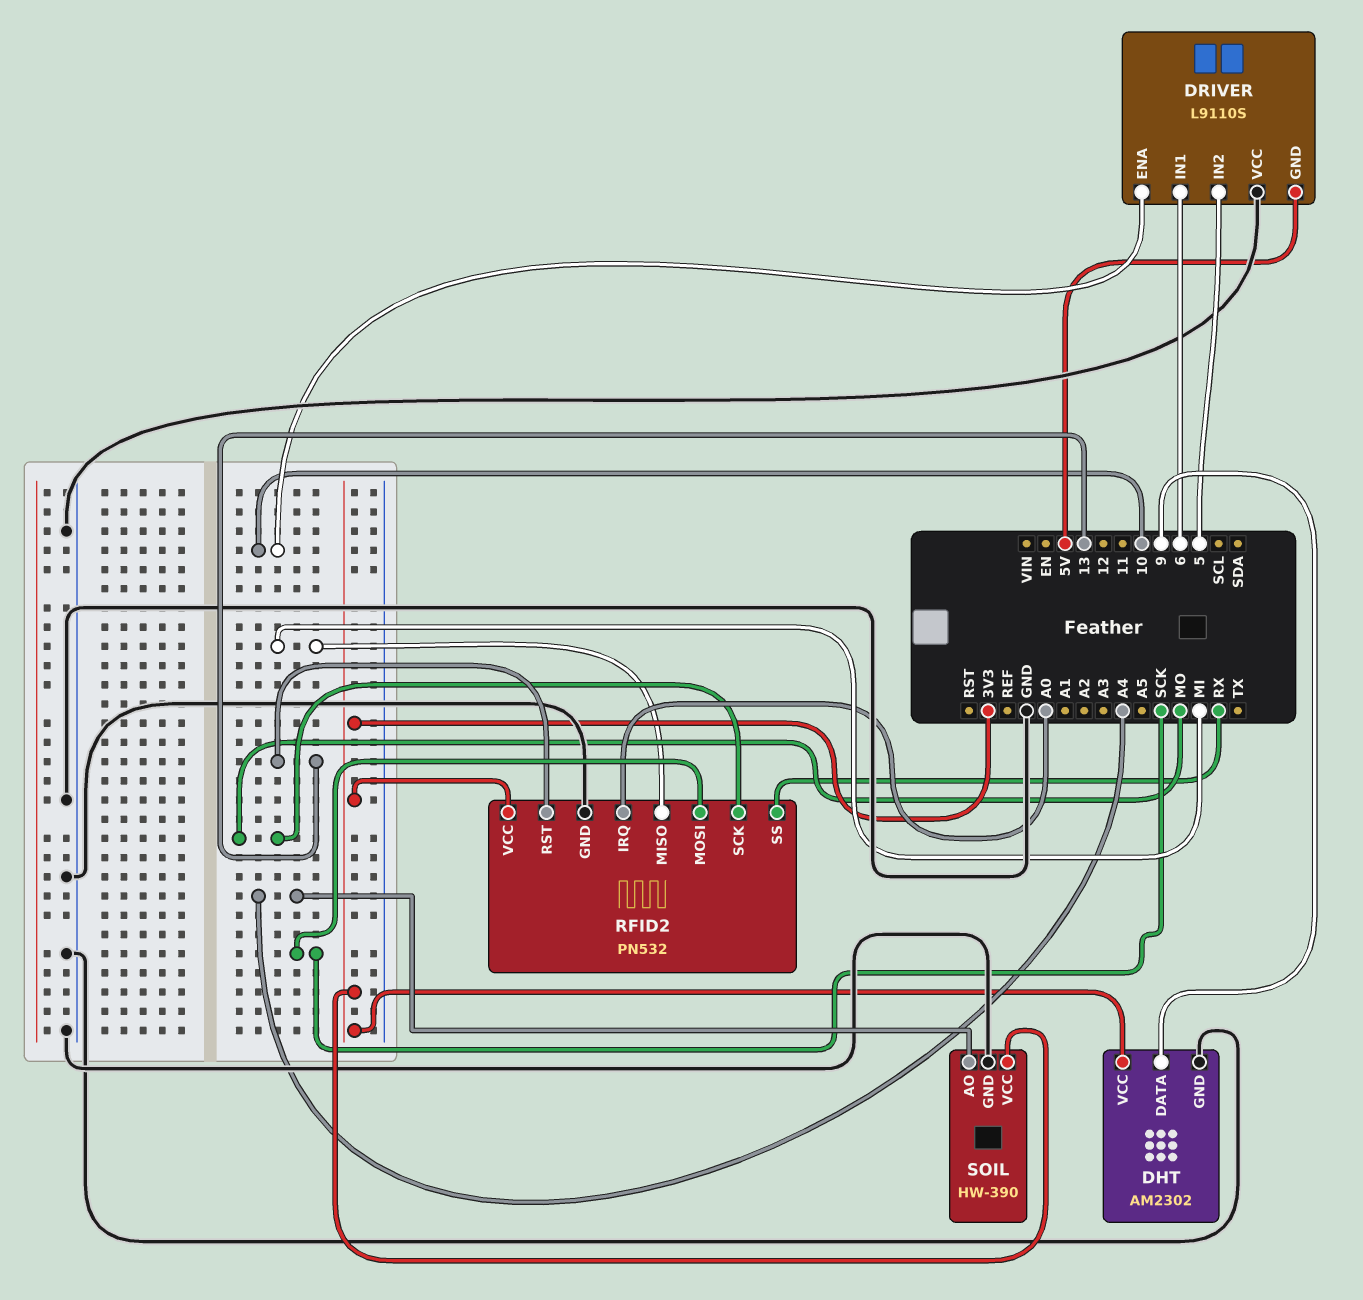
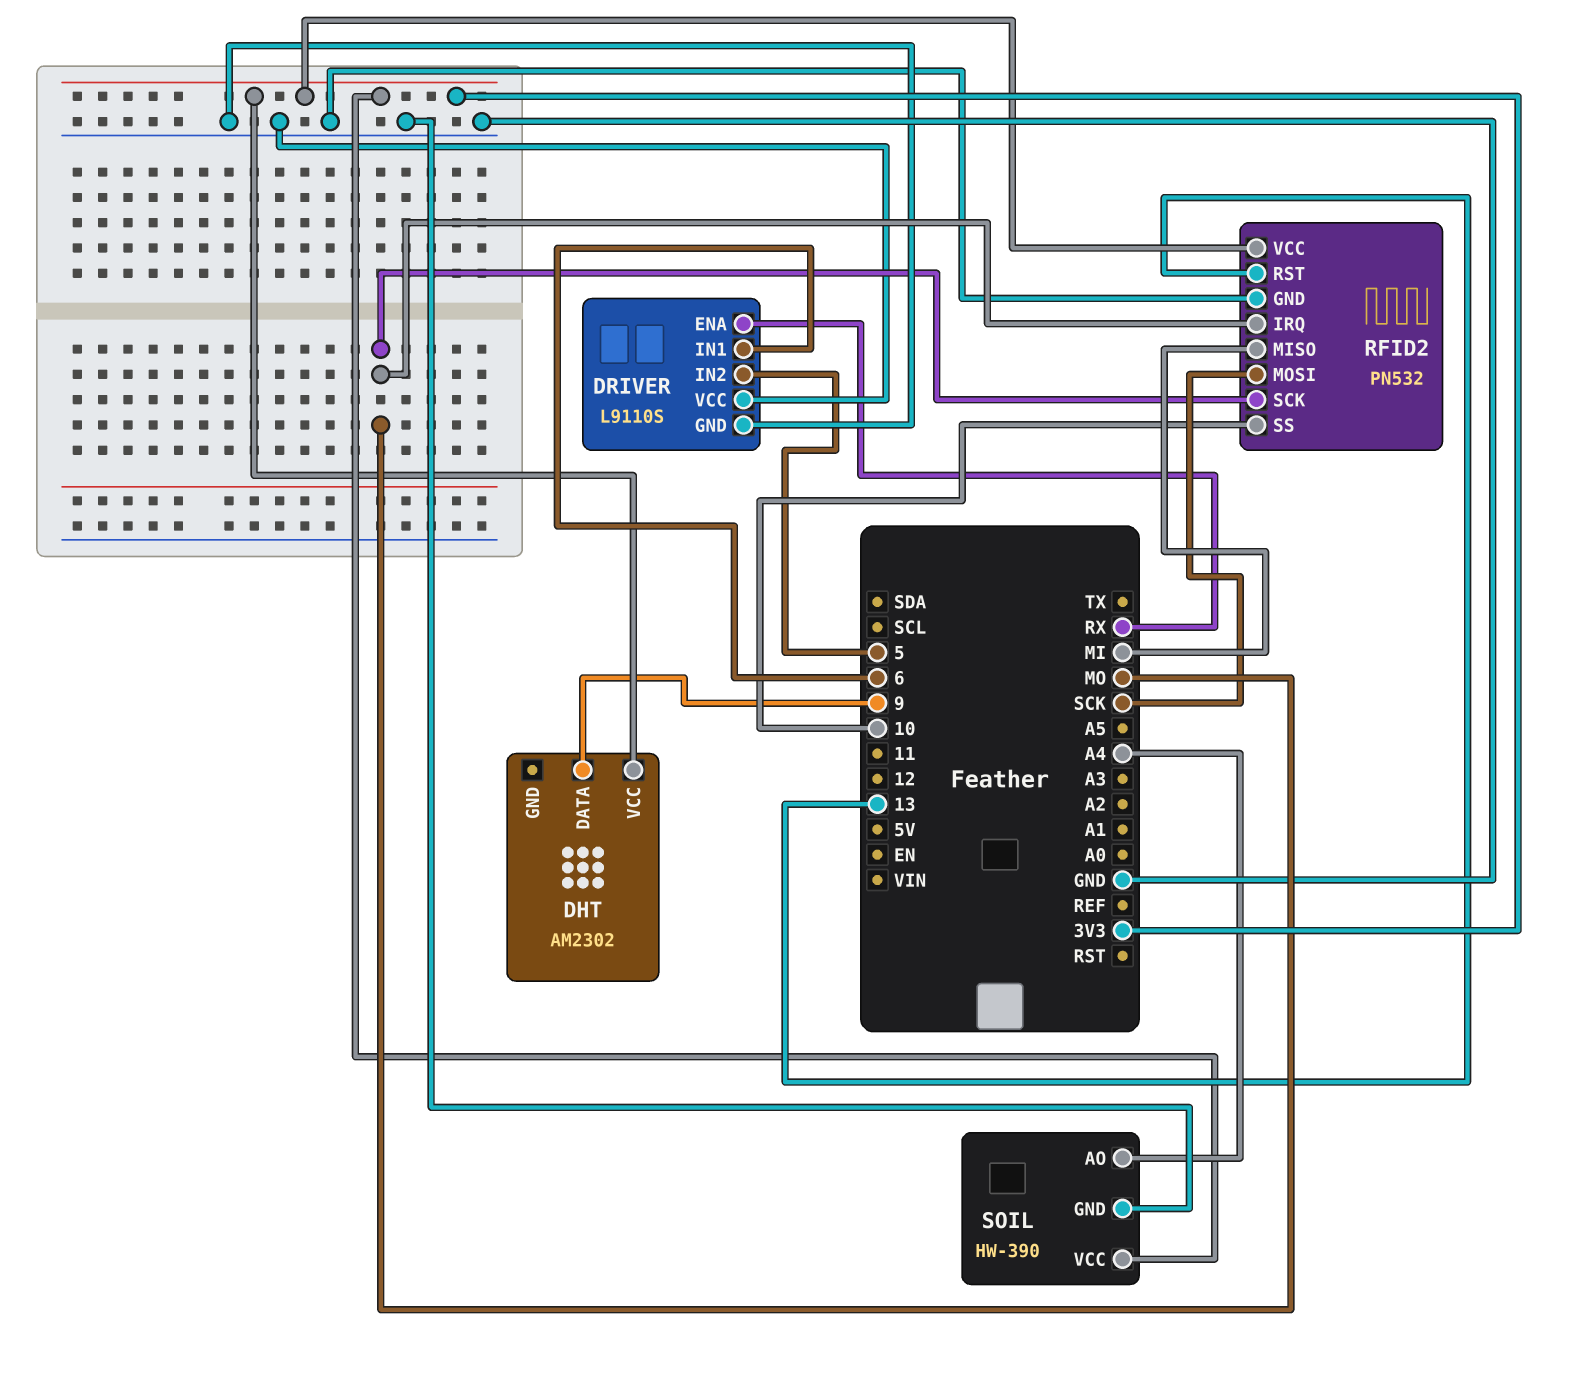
DHT pin GND: GND -> none
DRIVER pin ENA: 10 -> RX
DRIVER pin GND: 5V -> GND
RFID2 pin IRQ: A0 -> MO
RFID2 pin SS: RX -> 10

